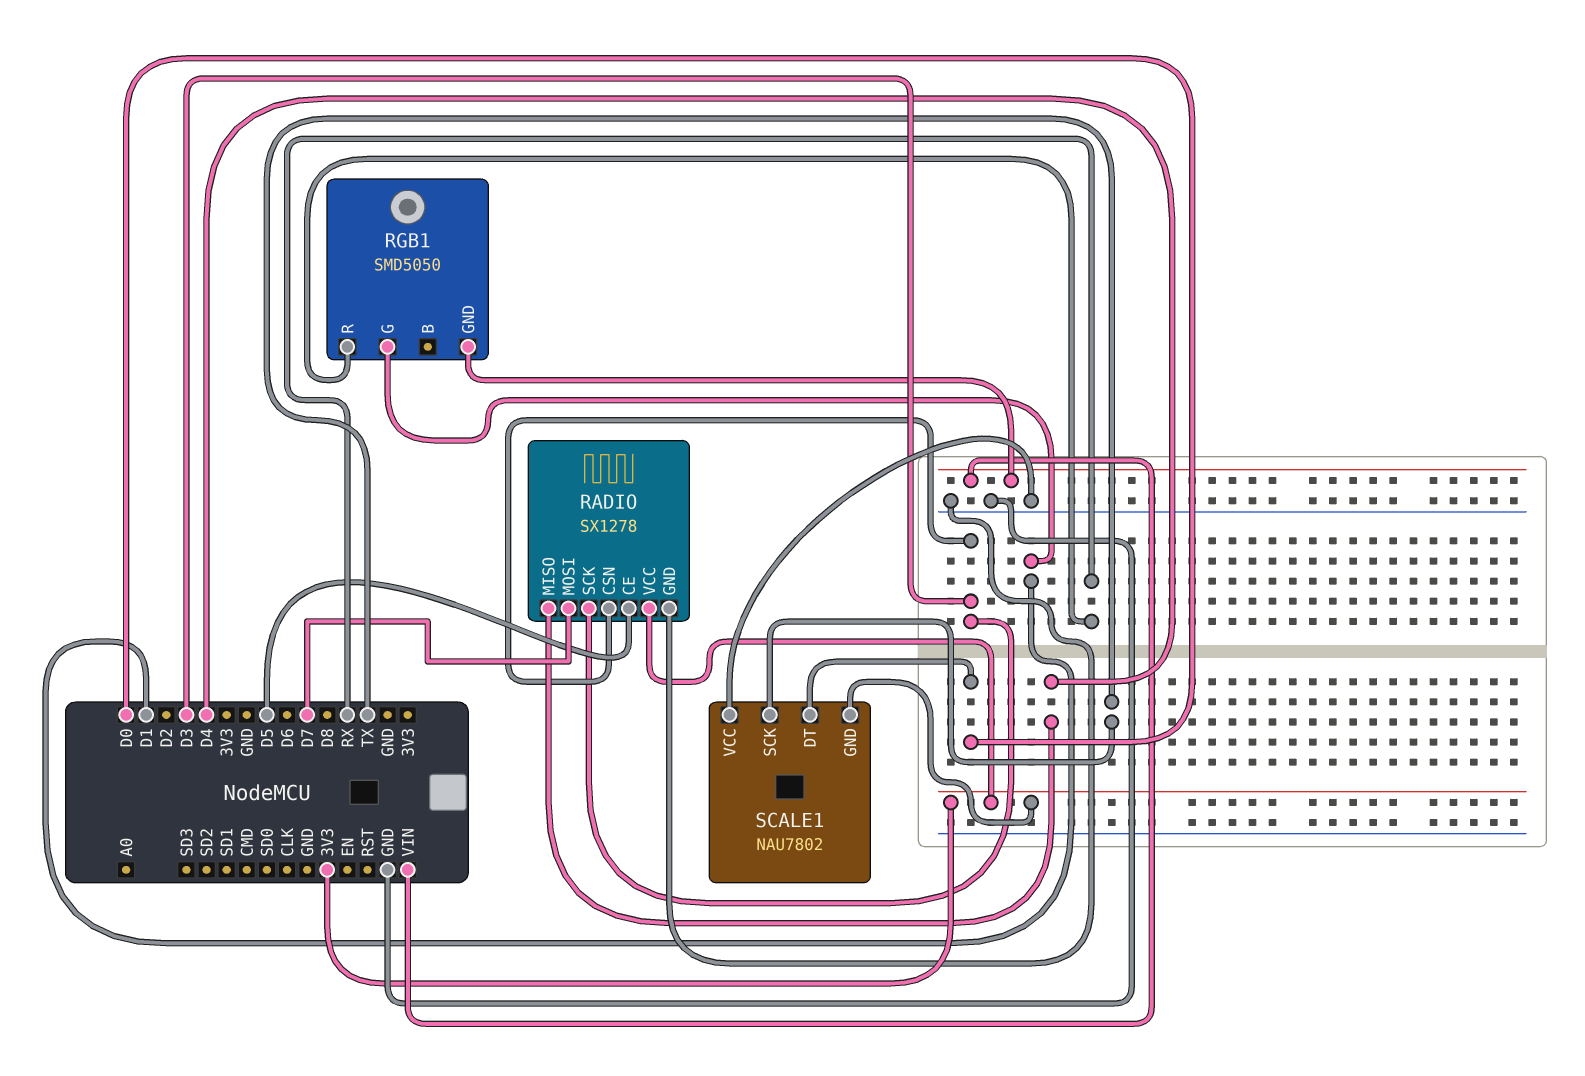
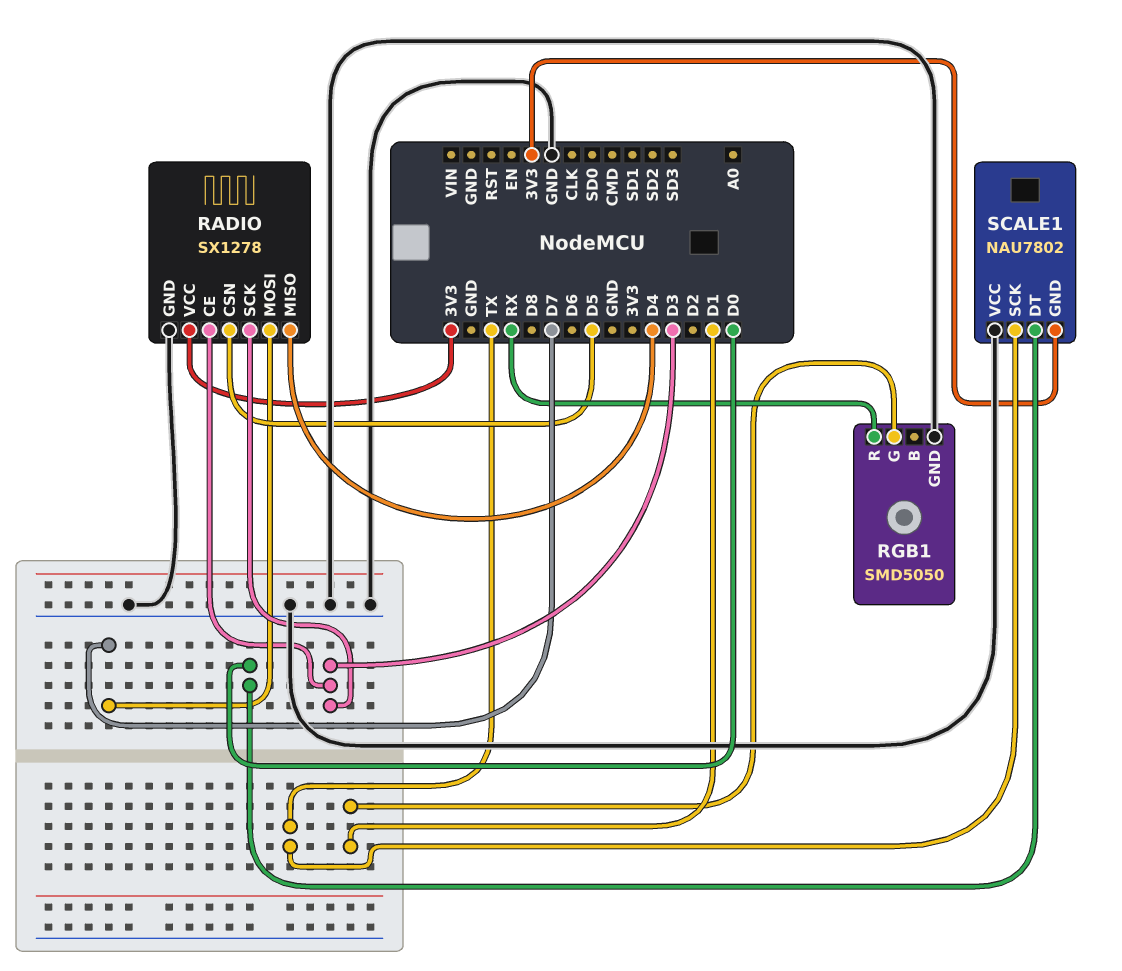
RADIO pin CE: D5 -> D3
RADIO pin CSN: D3 -> D5
RGB1 pin GND: VIN -> GND

